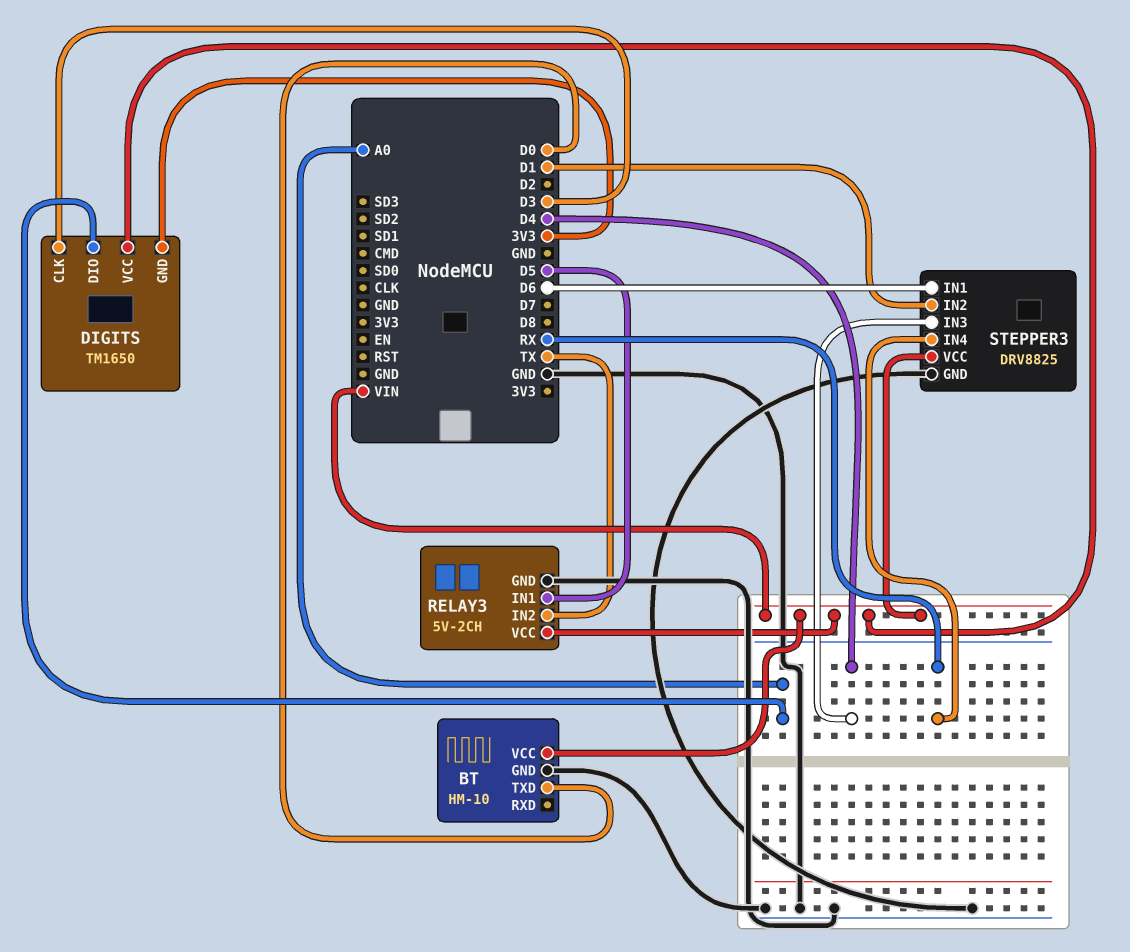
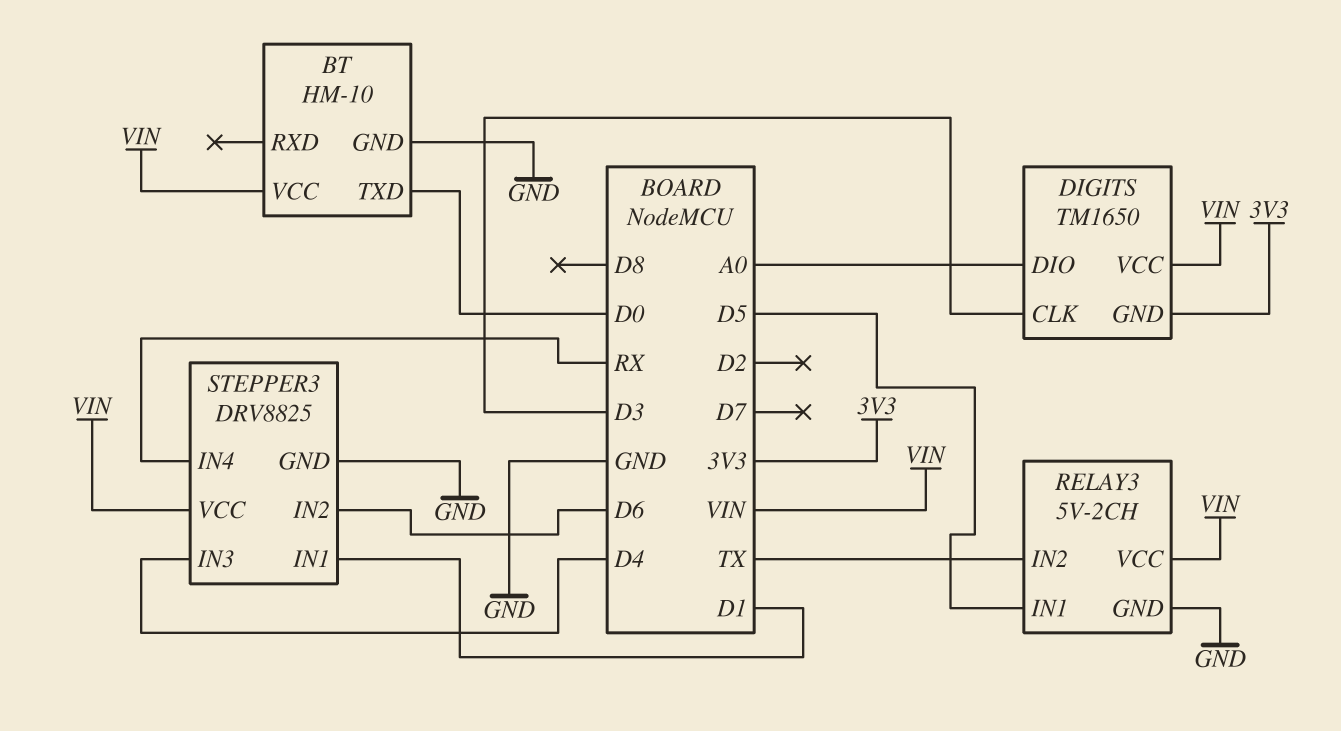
STEPPER3 pin IN1: D6 -> D1
STEPPER3 pin IN2: D1 -> D6

